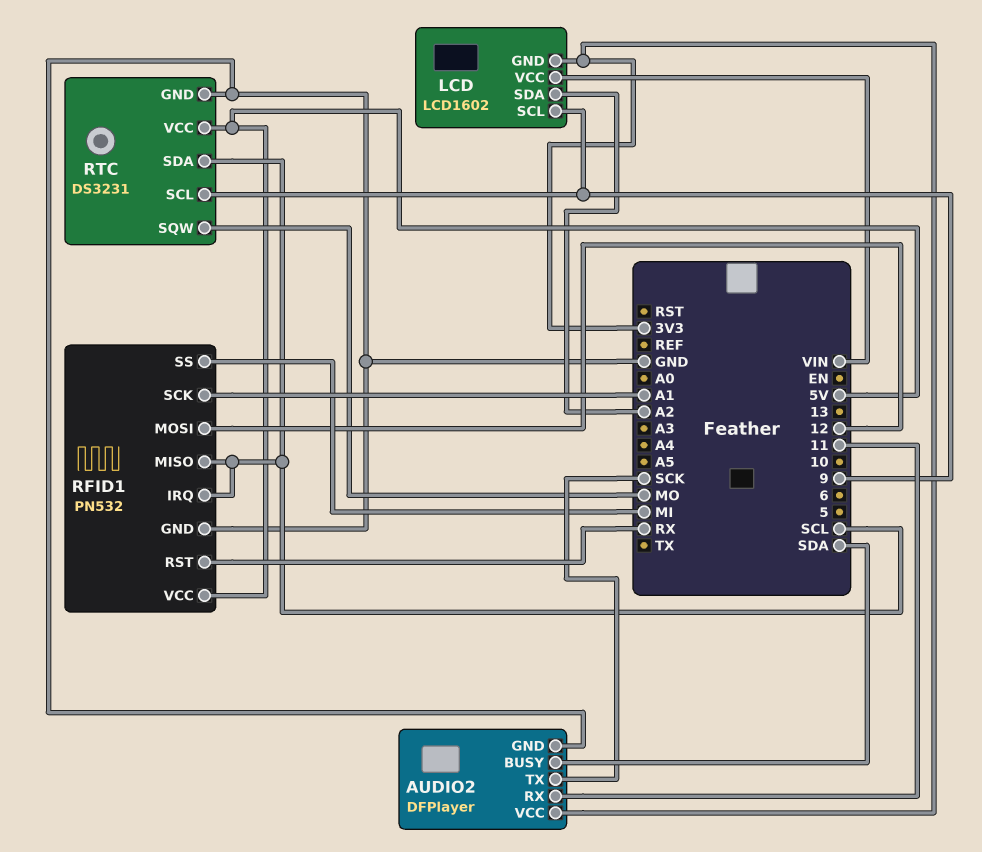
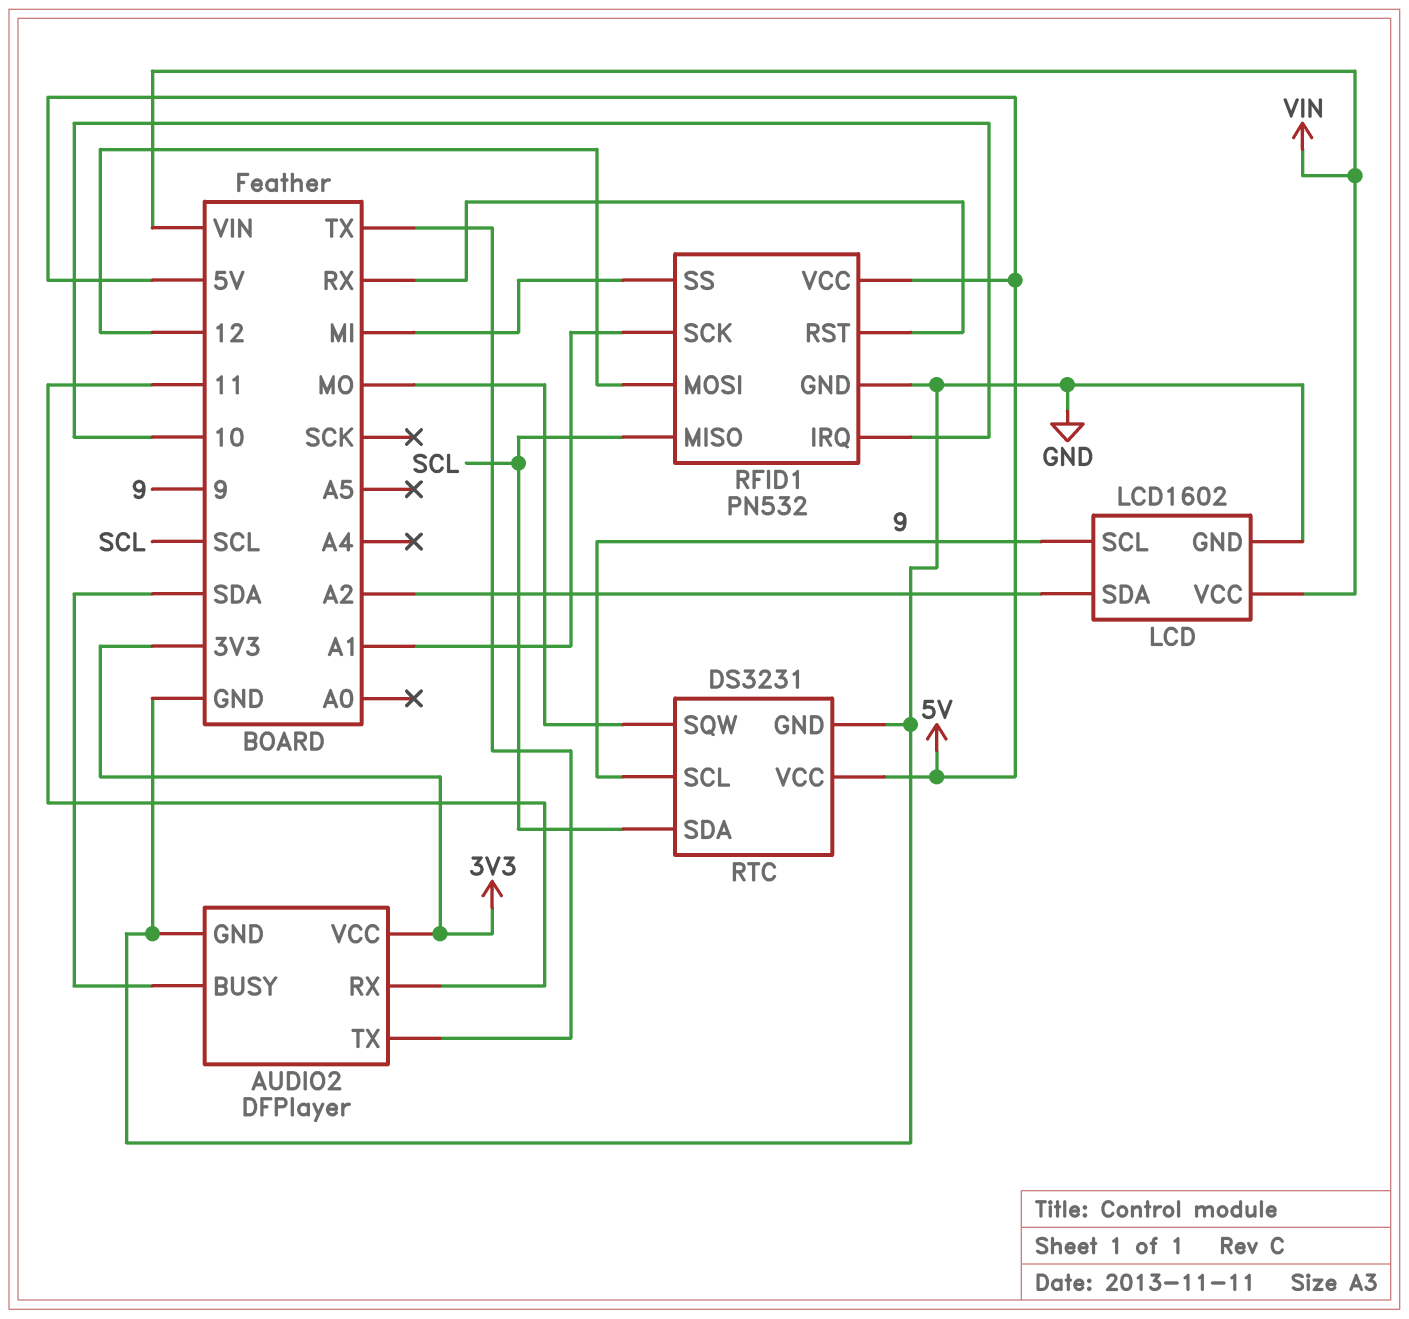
AUDIO2 pin TX: SCK -> TX
LCD pin GND: 3V3 -> GND
RFID1 pin IRQ: SCL -> 10

